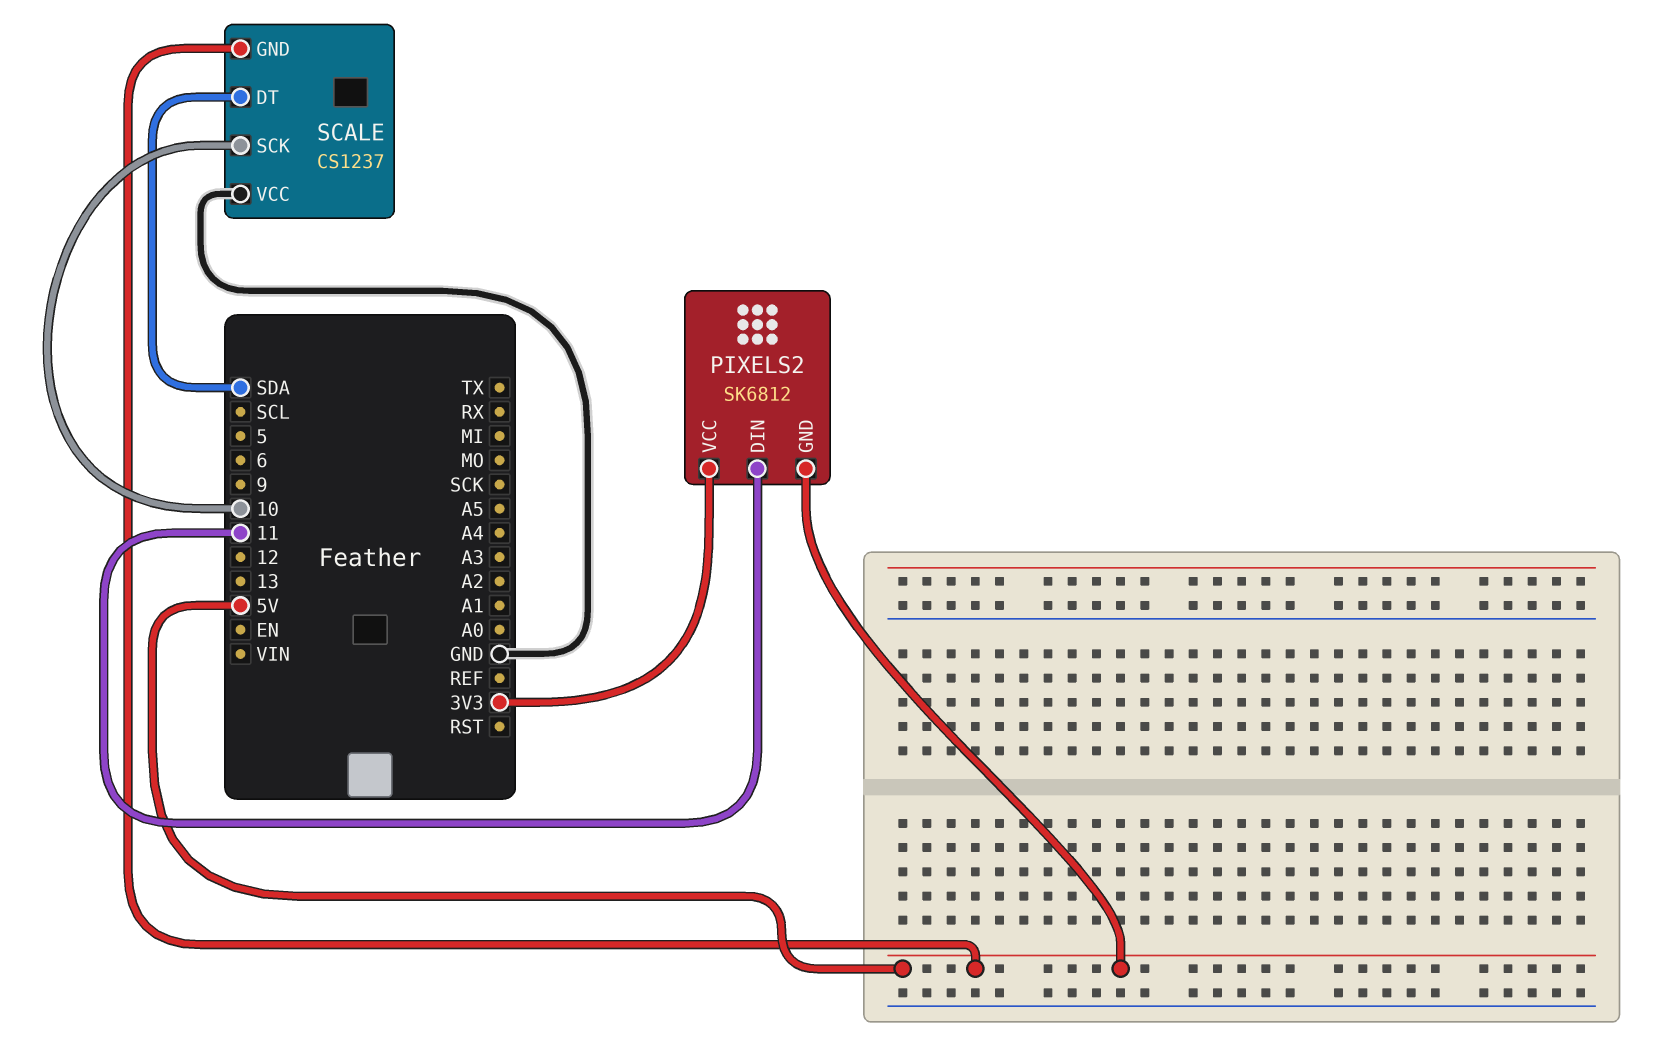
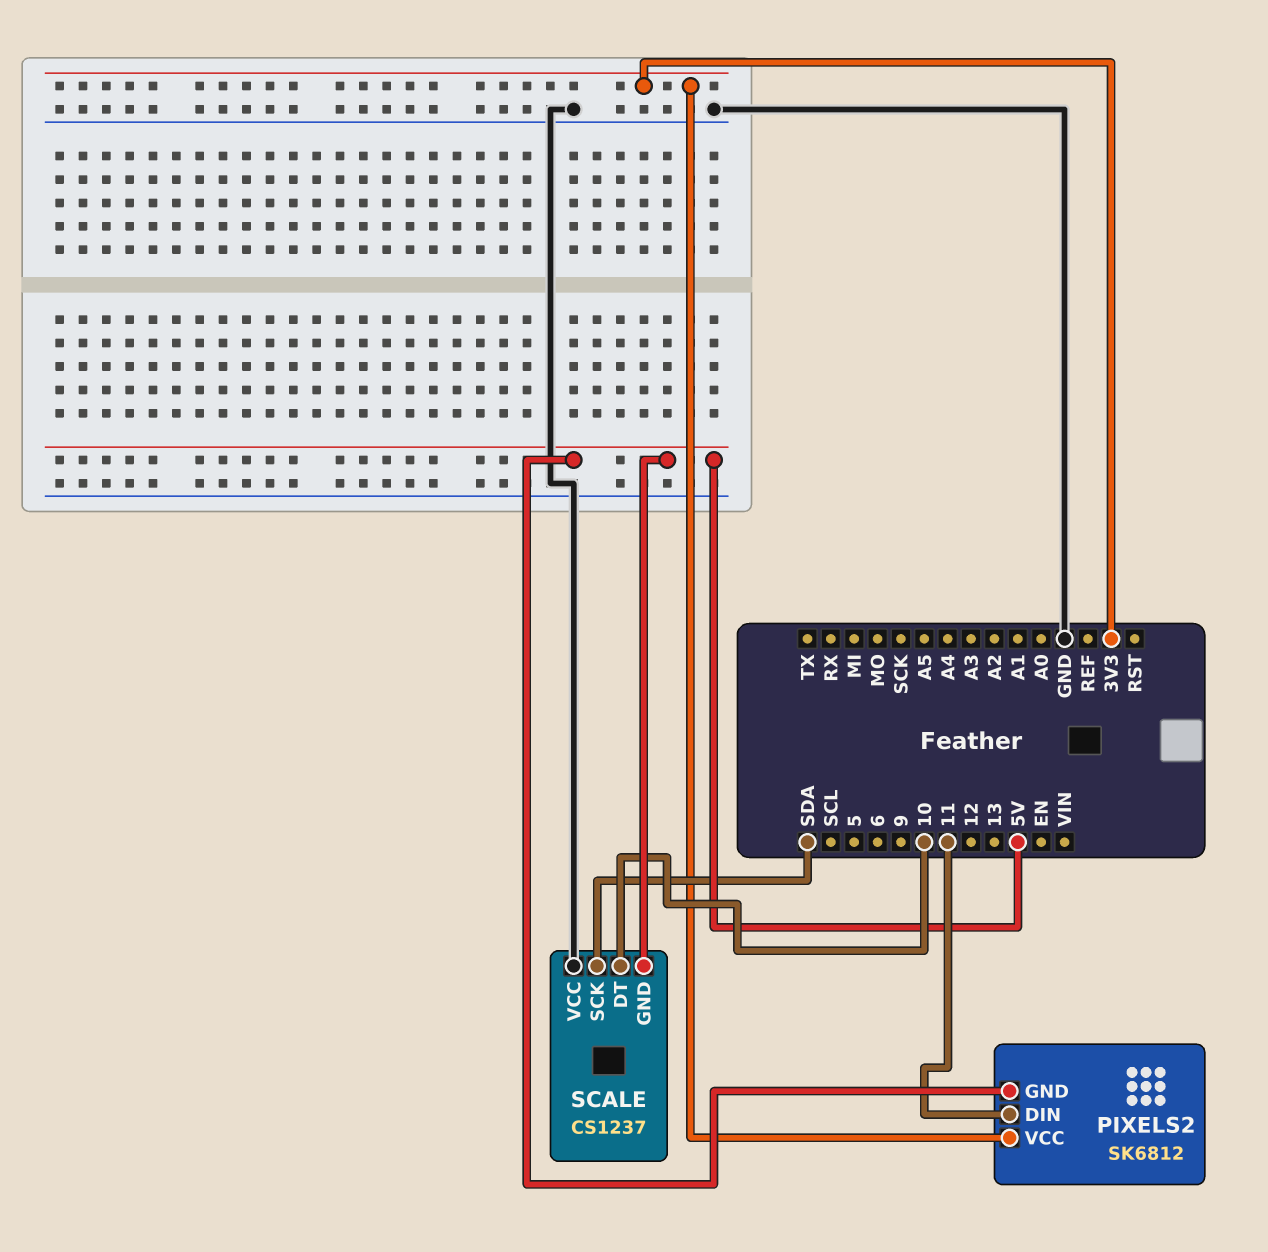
SCALE pin DT: SDA -> 10
SCALE pin SCK: 10 -> SDA

